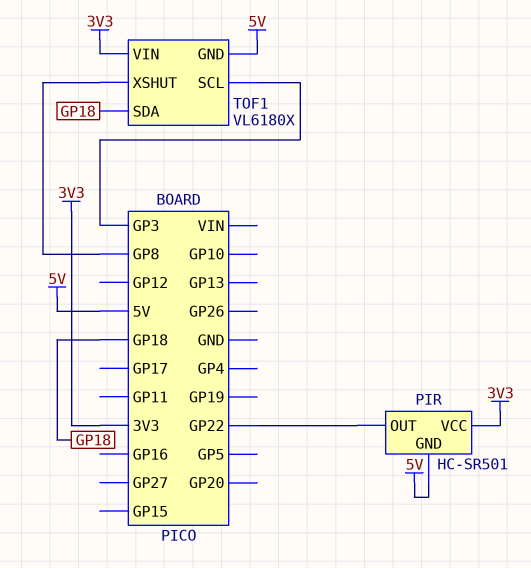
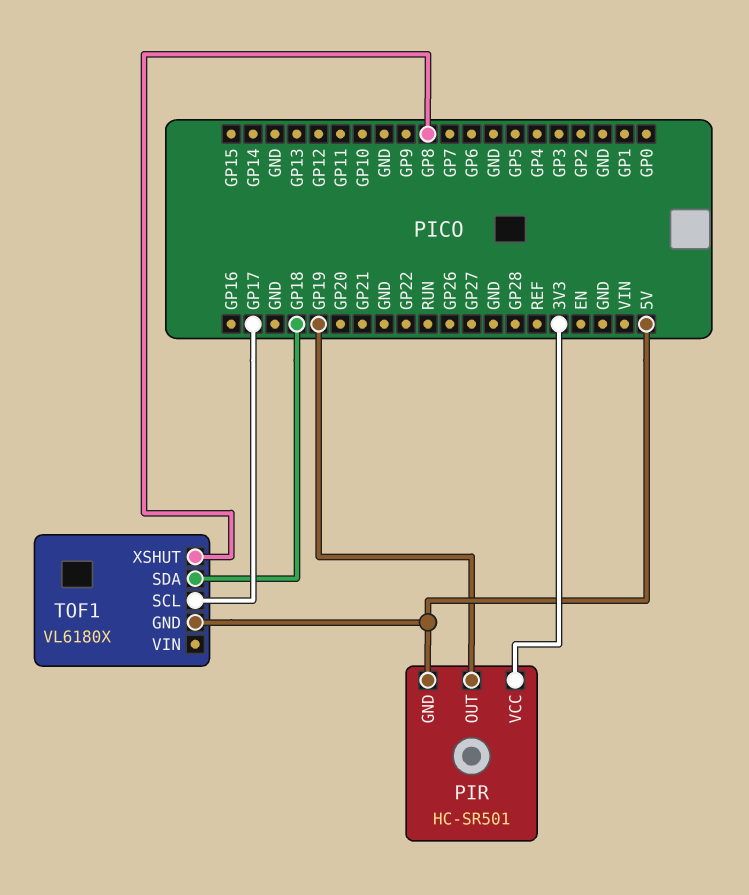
PIR pin OUT: GP22 -> GP19
TOF1 pin SCL: GP3 -> GP17
TOF1 pin VIN: 3V3 -> none

